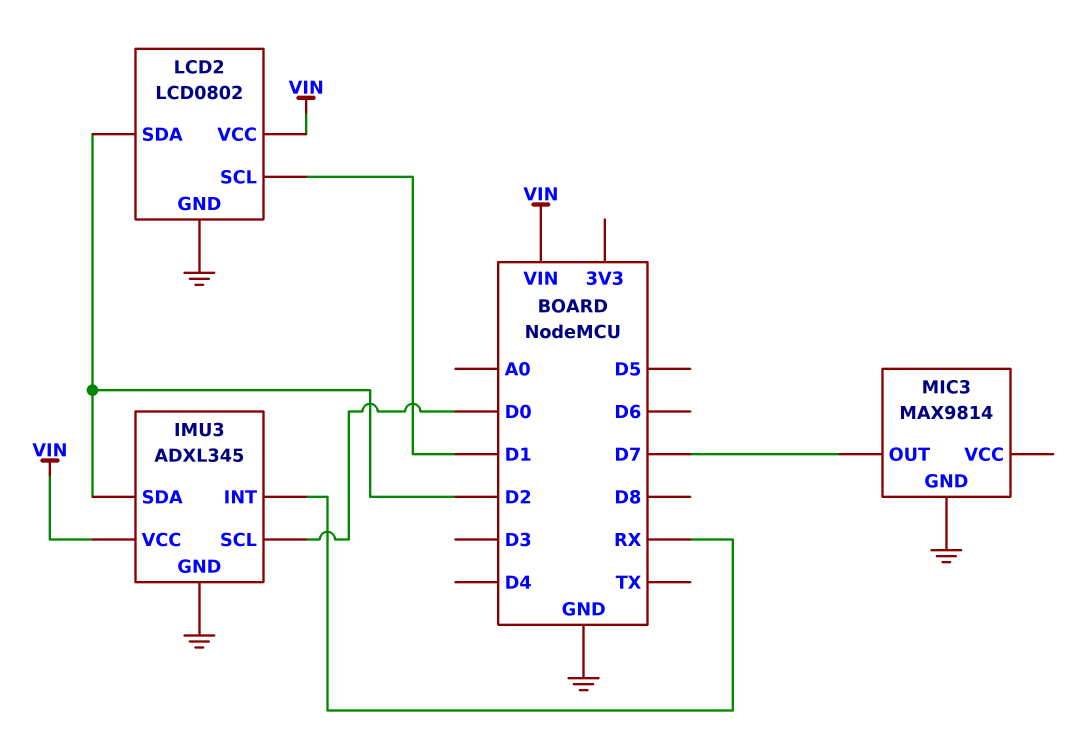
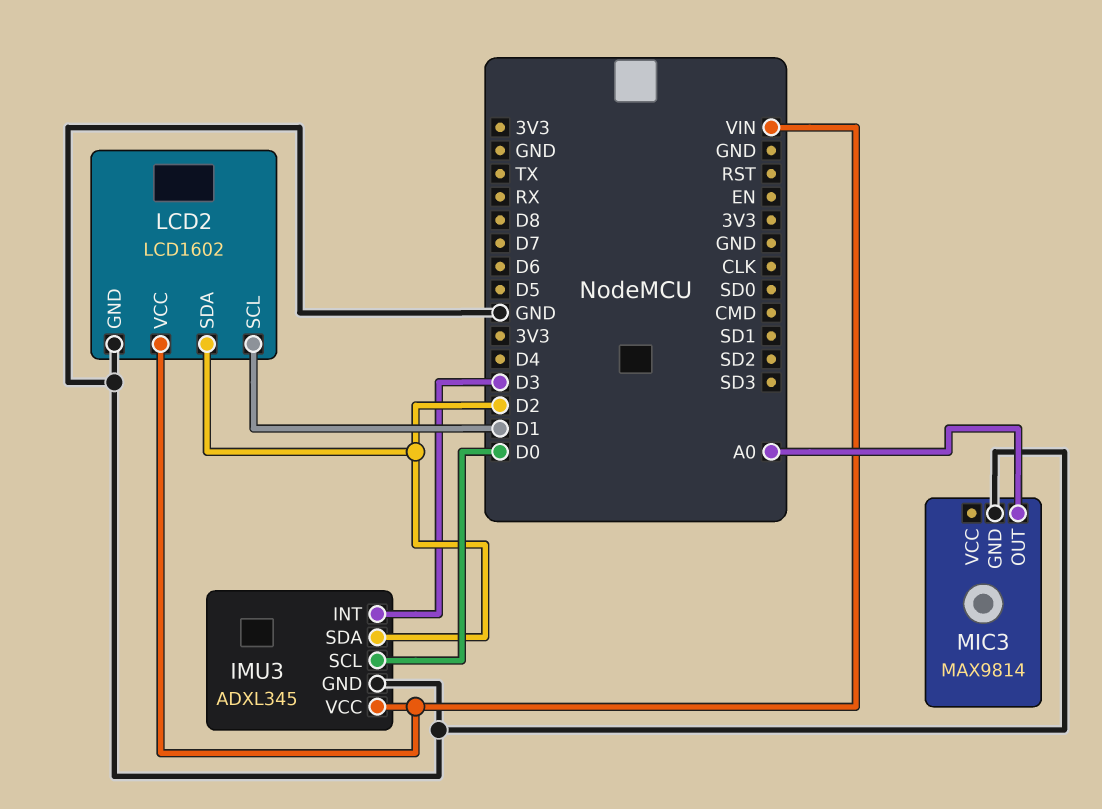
IMU3 pin INT: RX -> D3
LCD2: LCD0802 -> LCD1602
MIC3 pin OUT: D7 -> A0

